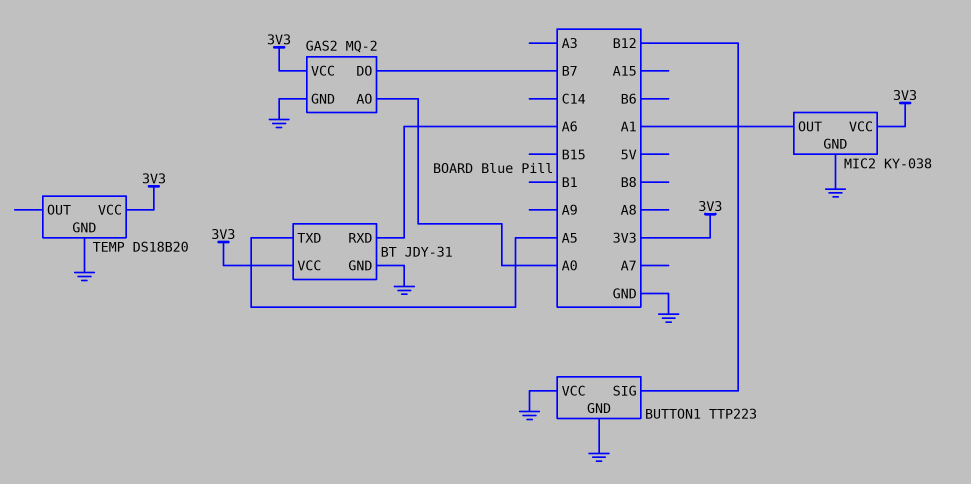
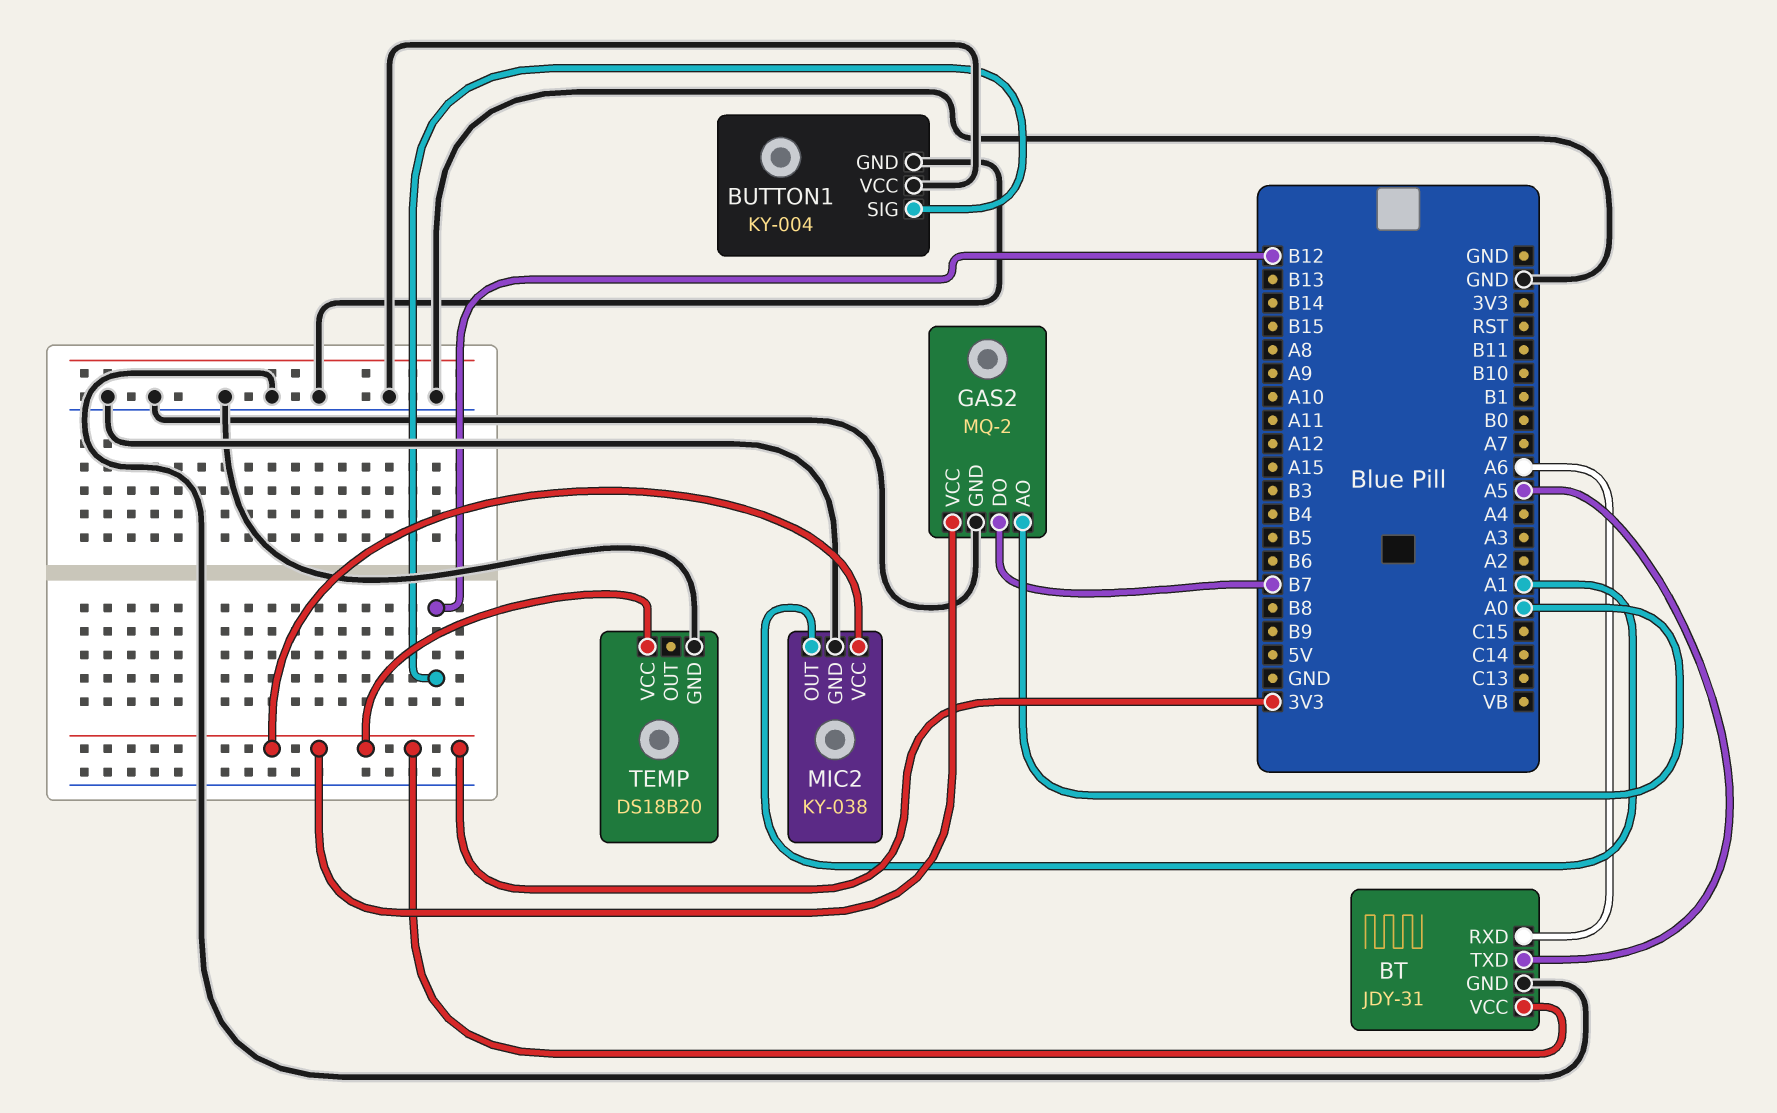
BUTTON1: TTP223 -> KY-004

